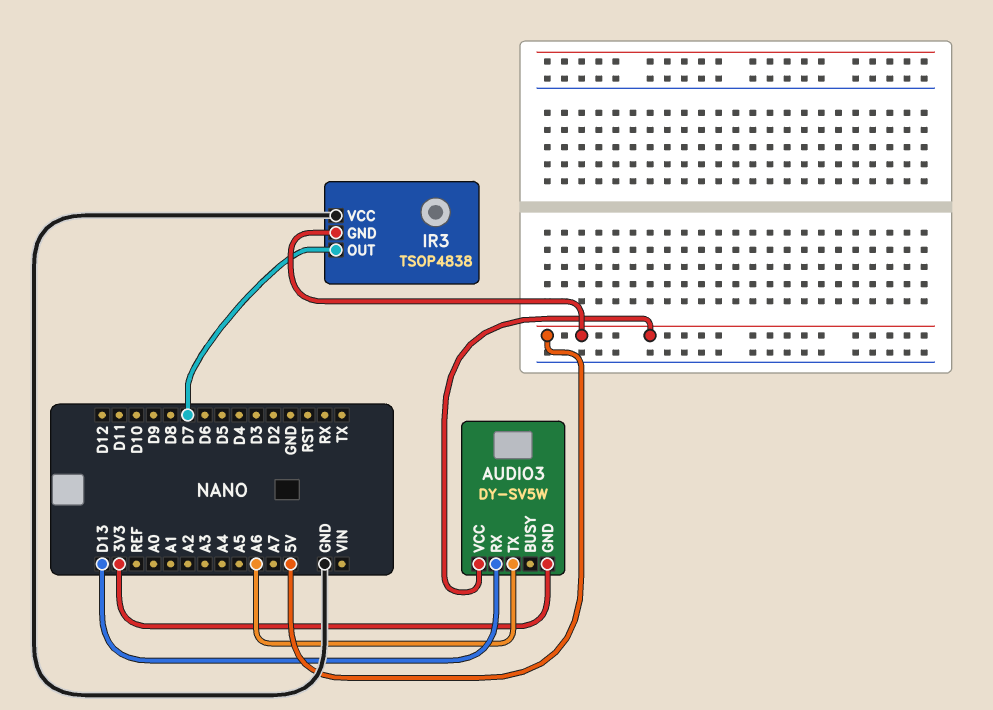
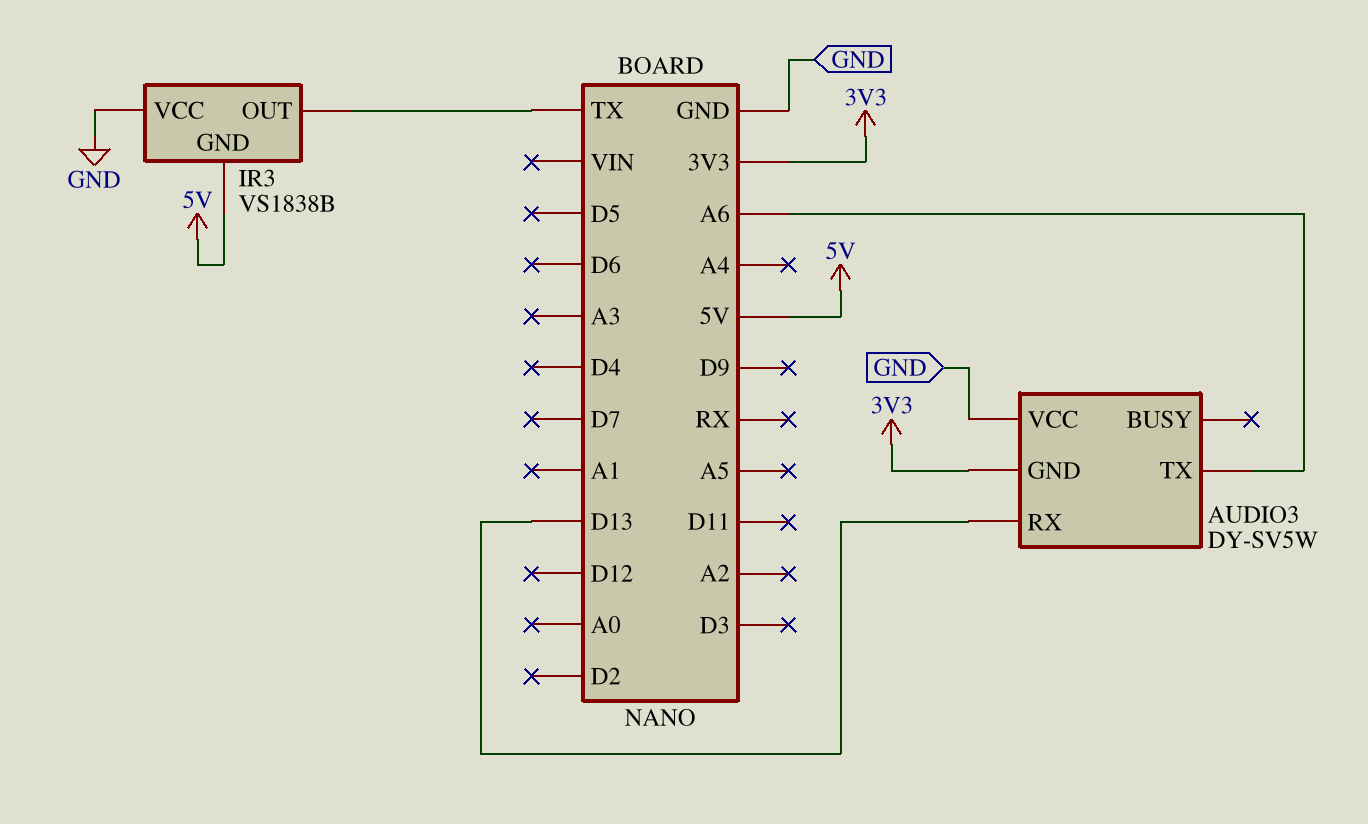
AUDIO3 pin VCC: 5V -> GND
IR3: TSOP4838 -> VS1838B
IR3 pin OUT: D7 -> TX

